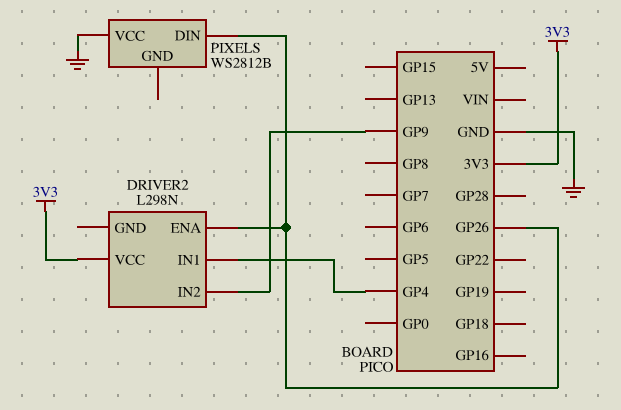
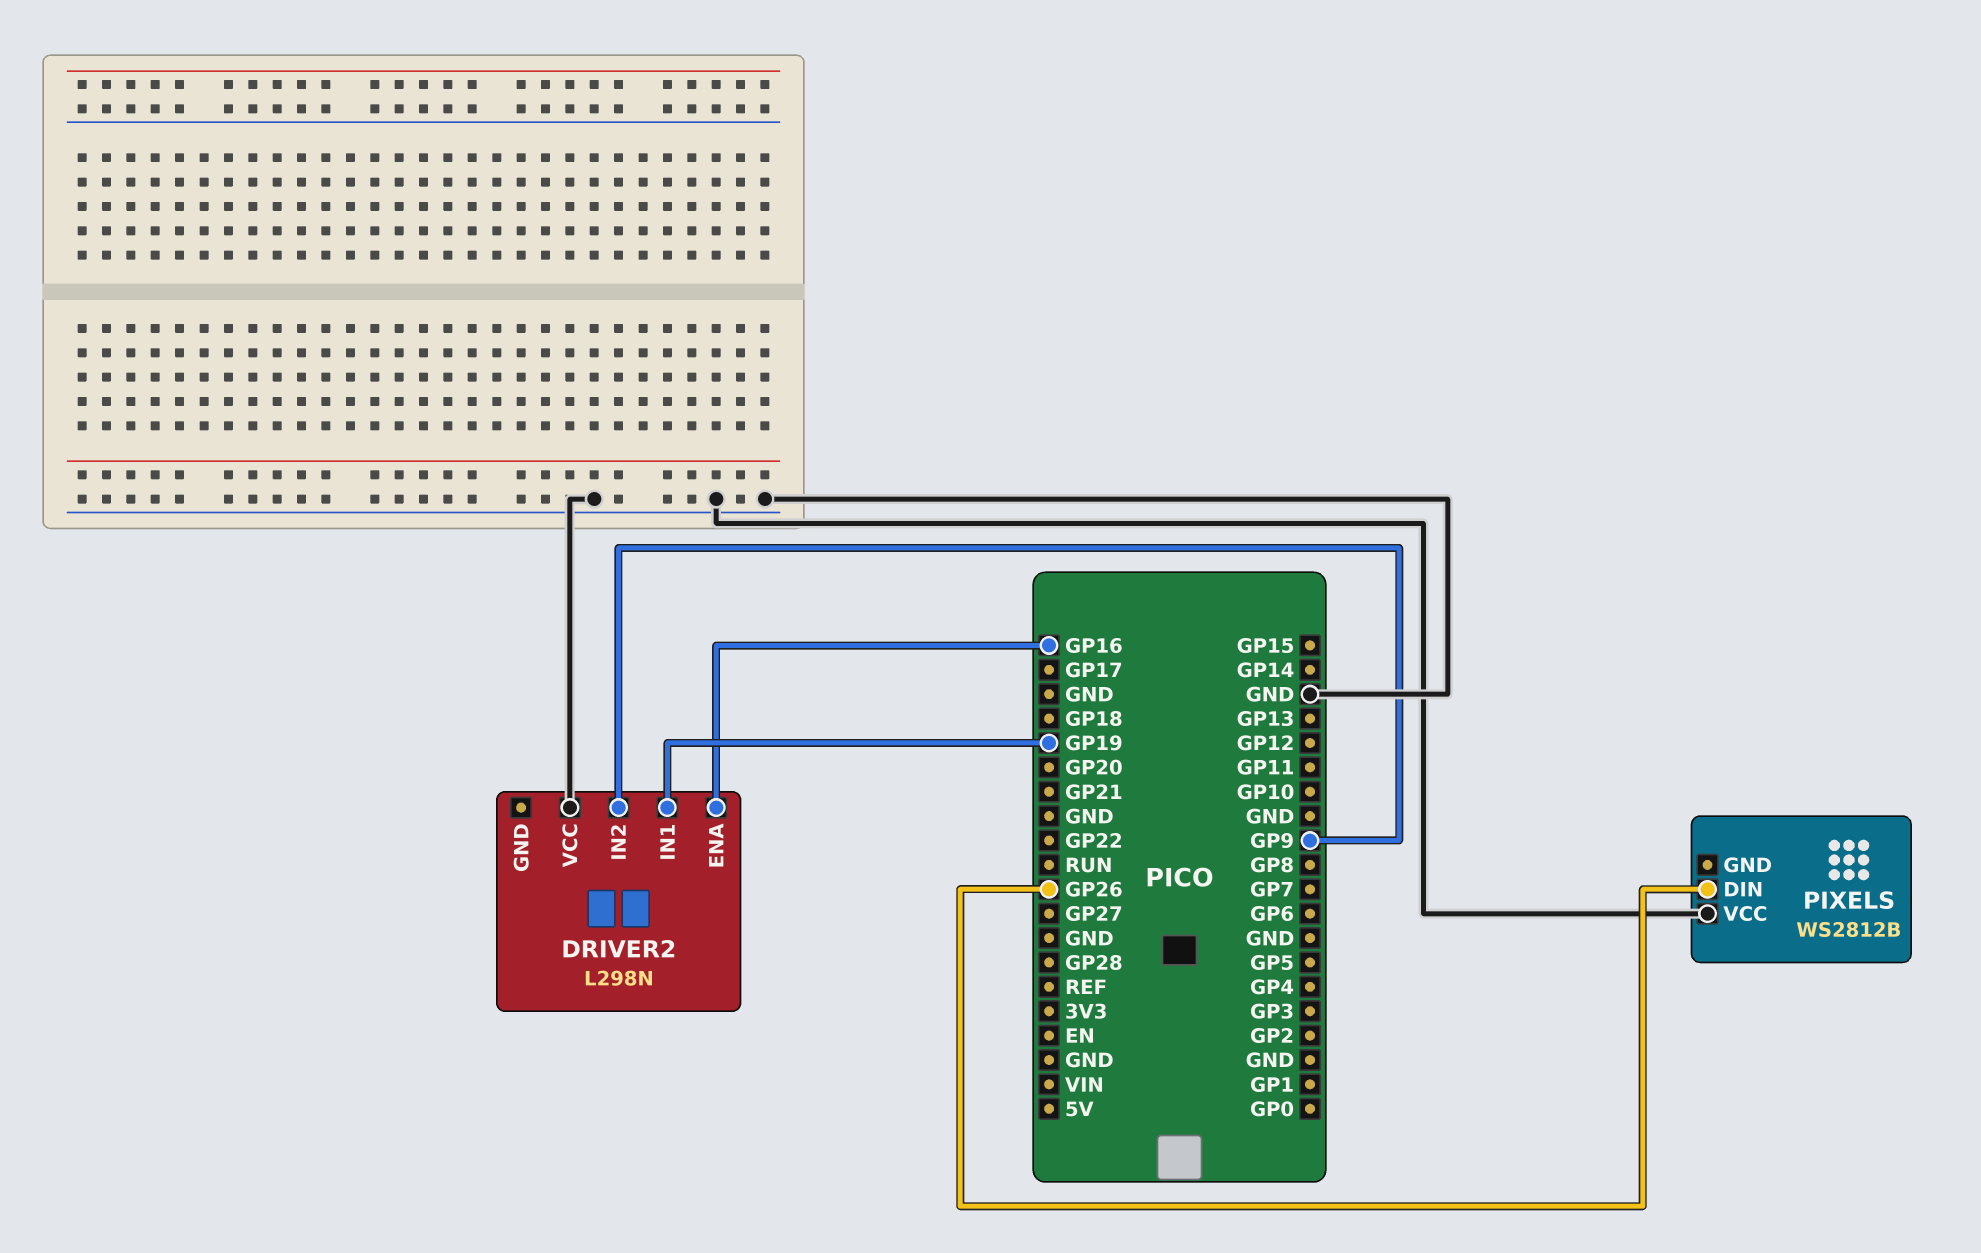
DRIVER2 pin ENA: GP26 -> GP16
DRIVER2 pin IN1: GP4 -> GP19
DRIVER2 pin VCC: 3V3 -> GND

